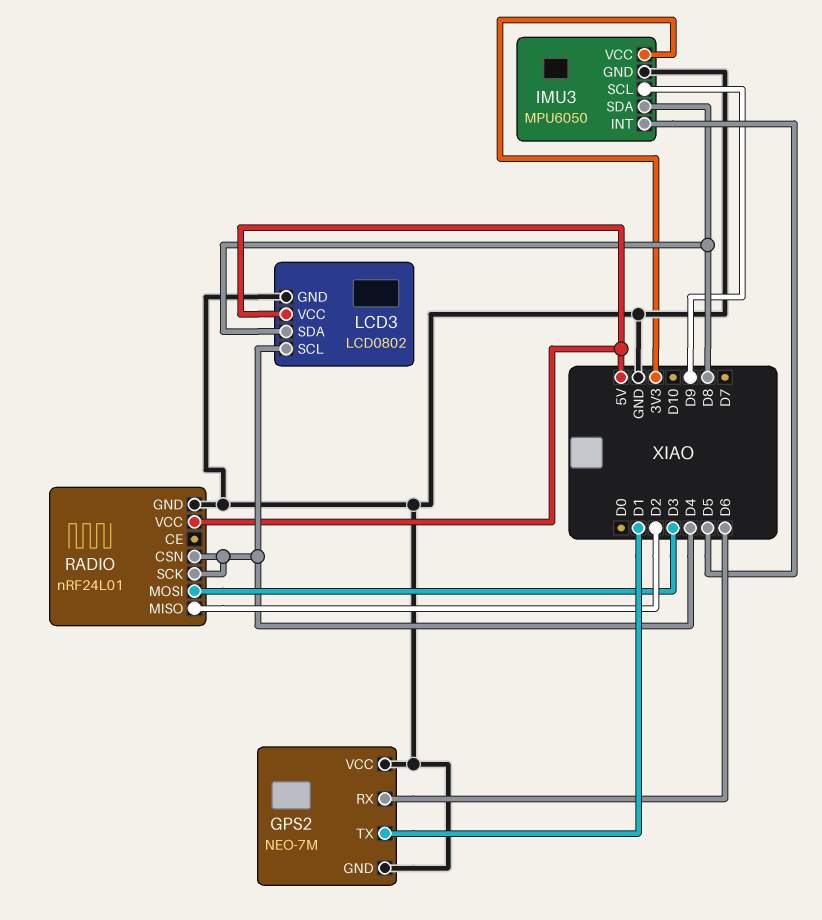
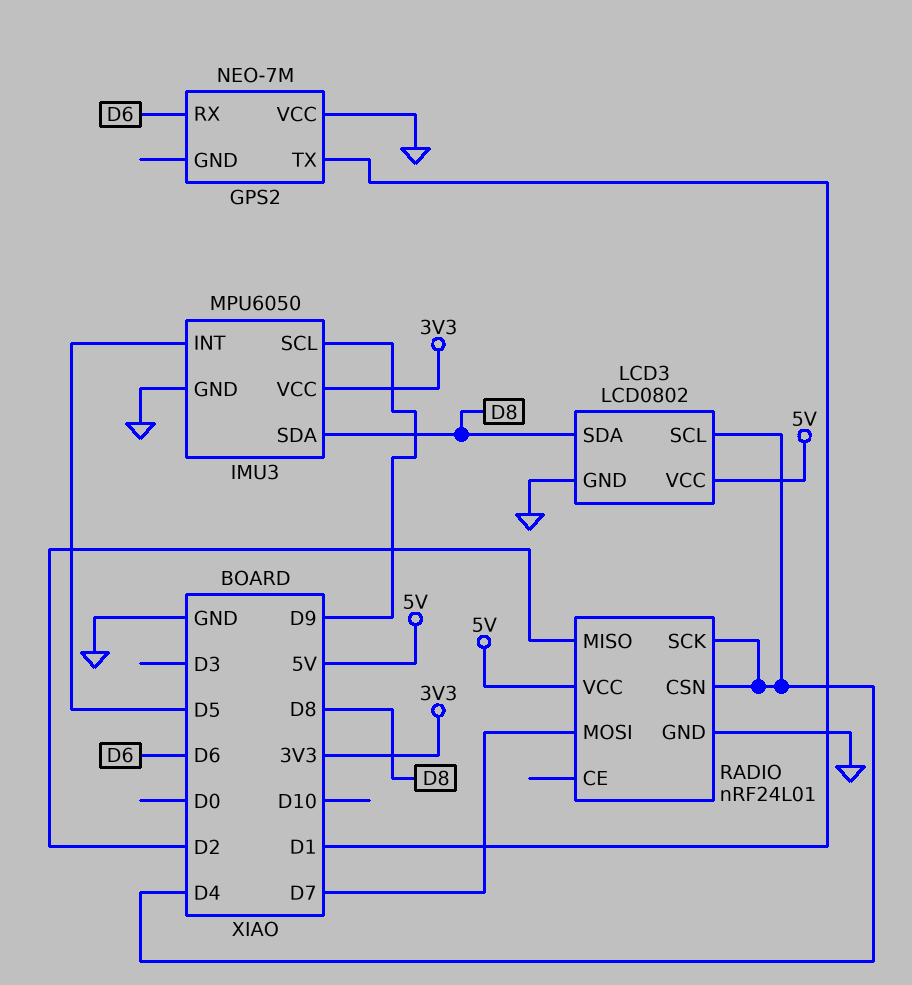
GPS2 pin GND: GND -> none
RADIO pin MOSI: D3 -> D7

